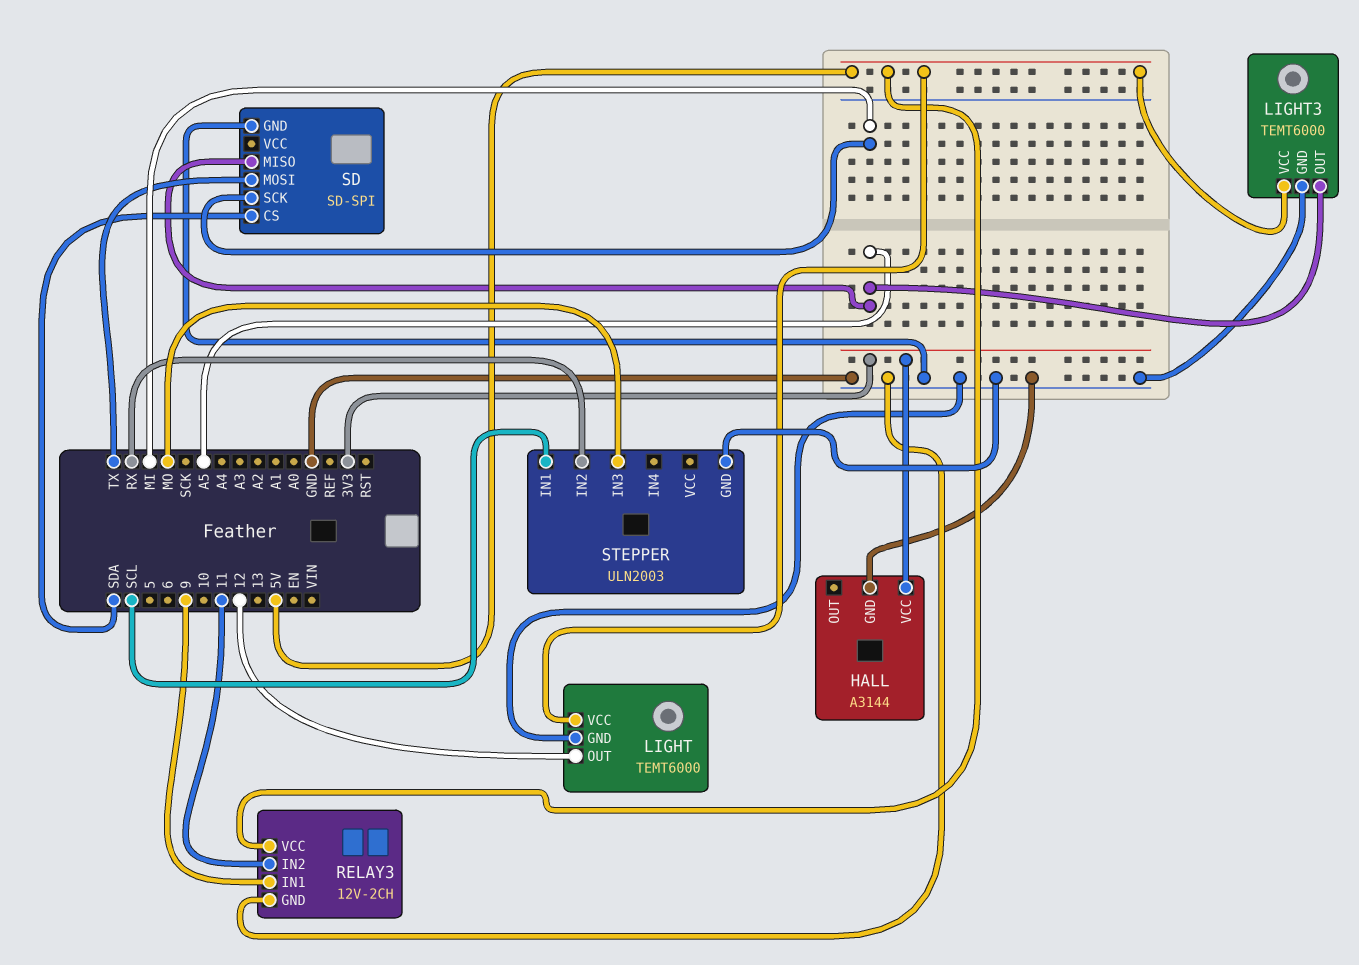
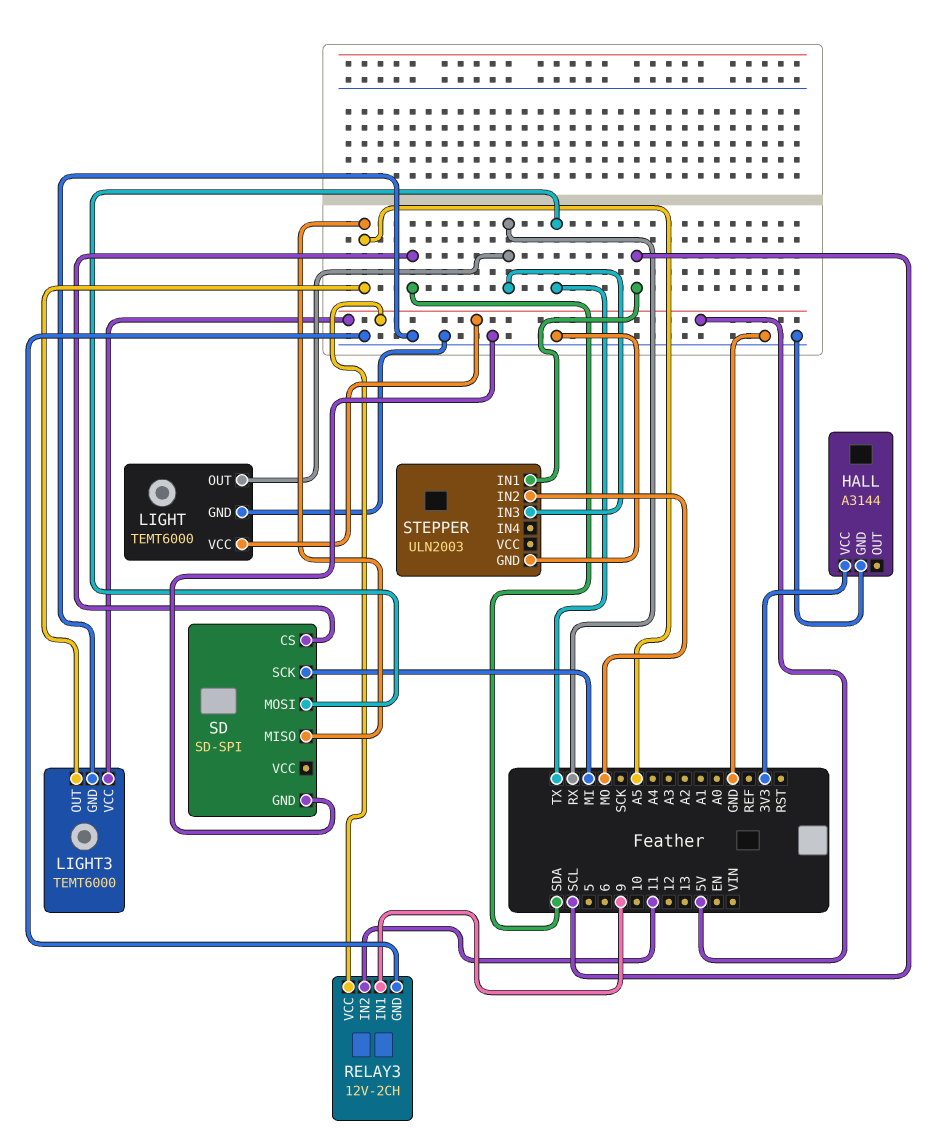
LIGHT pin OUT: 12 -> RX
STEPPER pin IN2: RX -> MO
STEPPER pin IN3: MO -> RX

